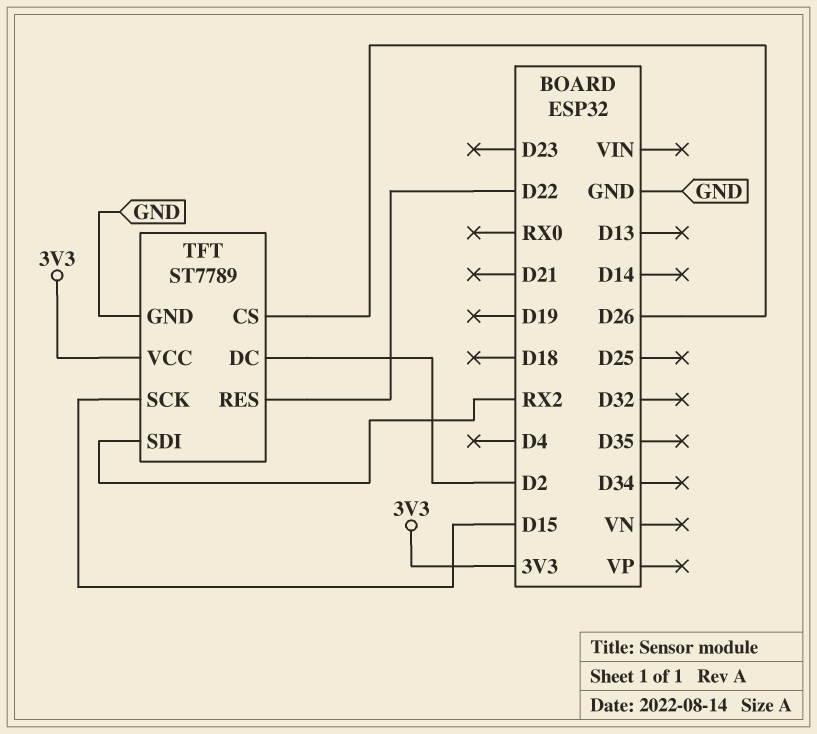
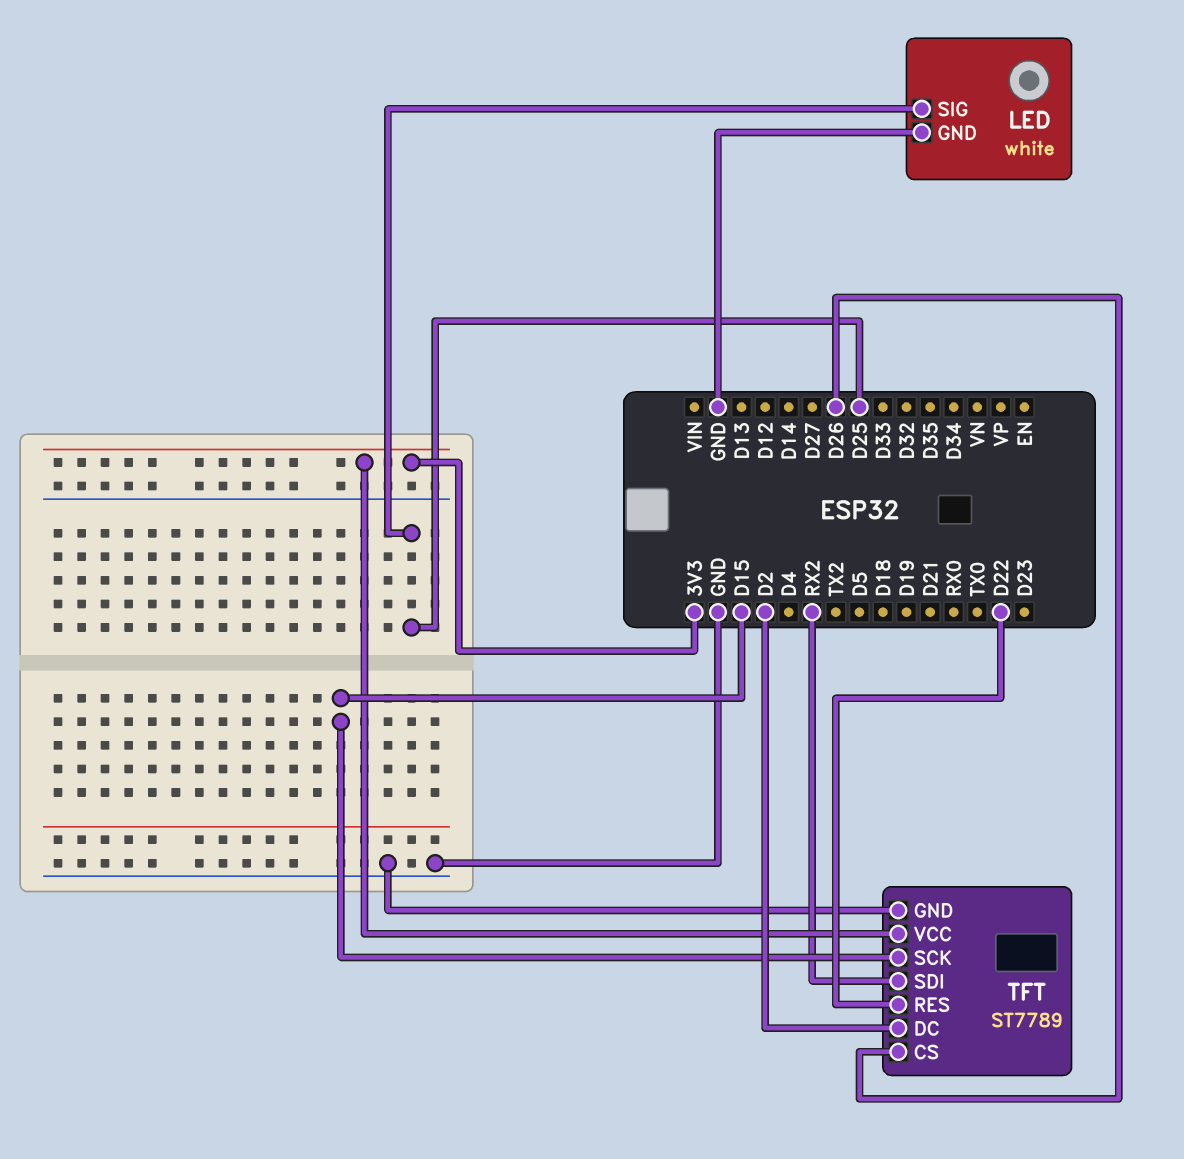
LED: none -> white
LED pin GND: none -> GND
LED pin SIG: none -> D25

